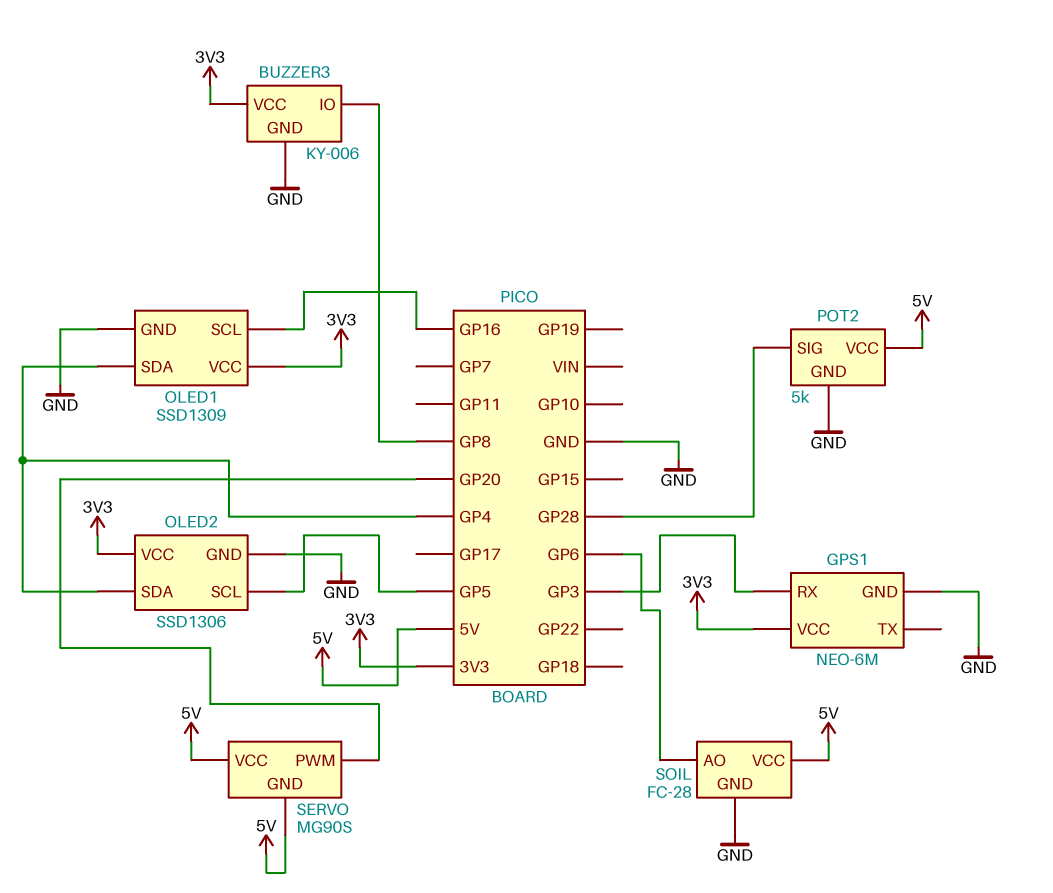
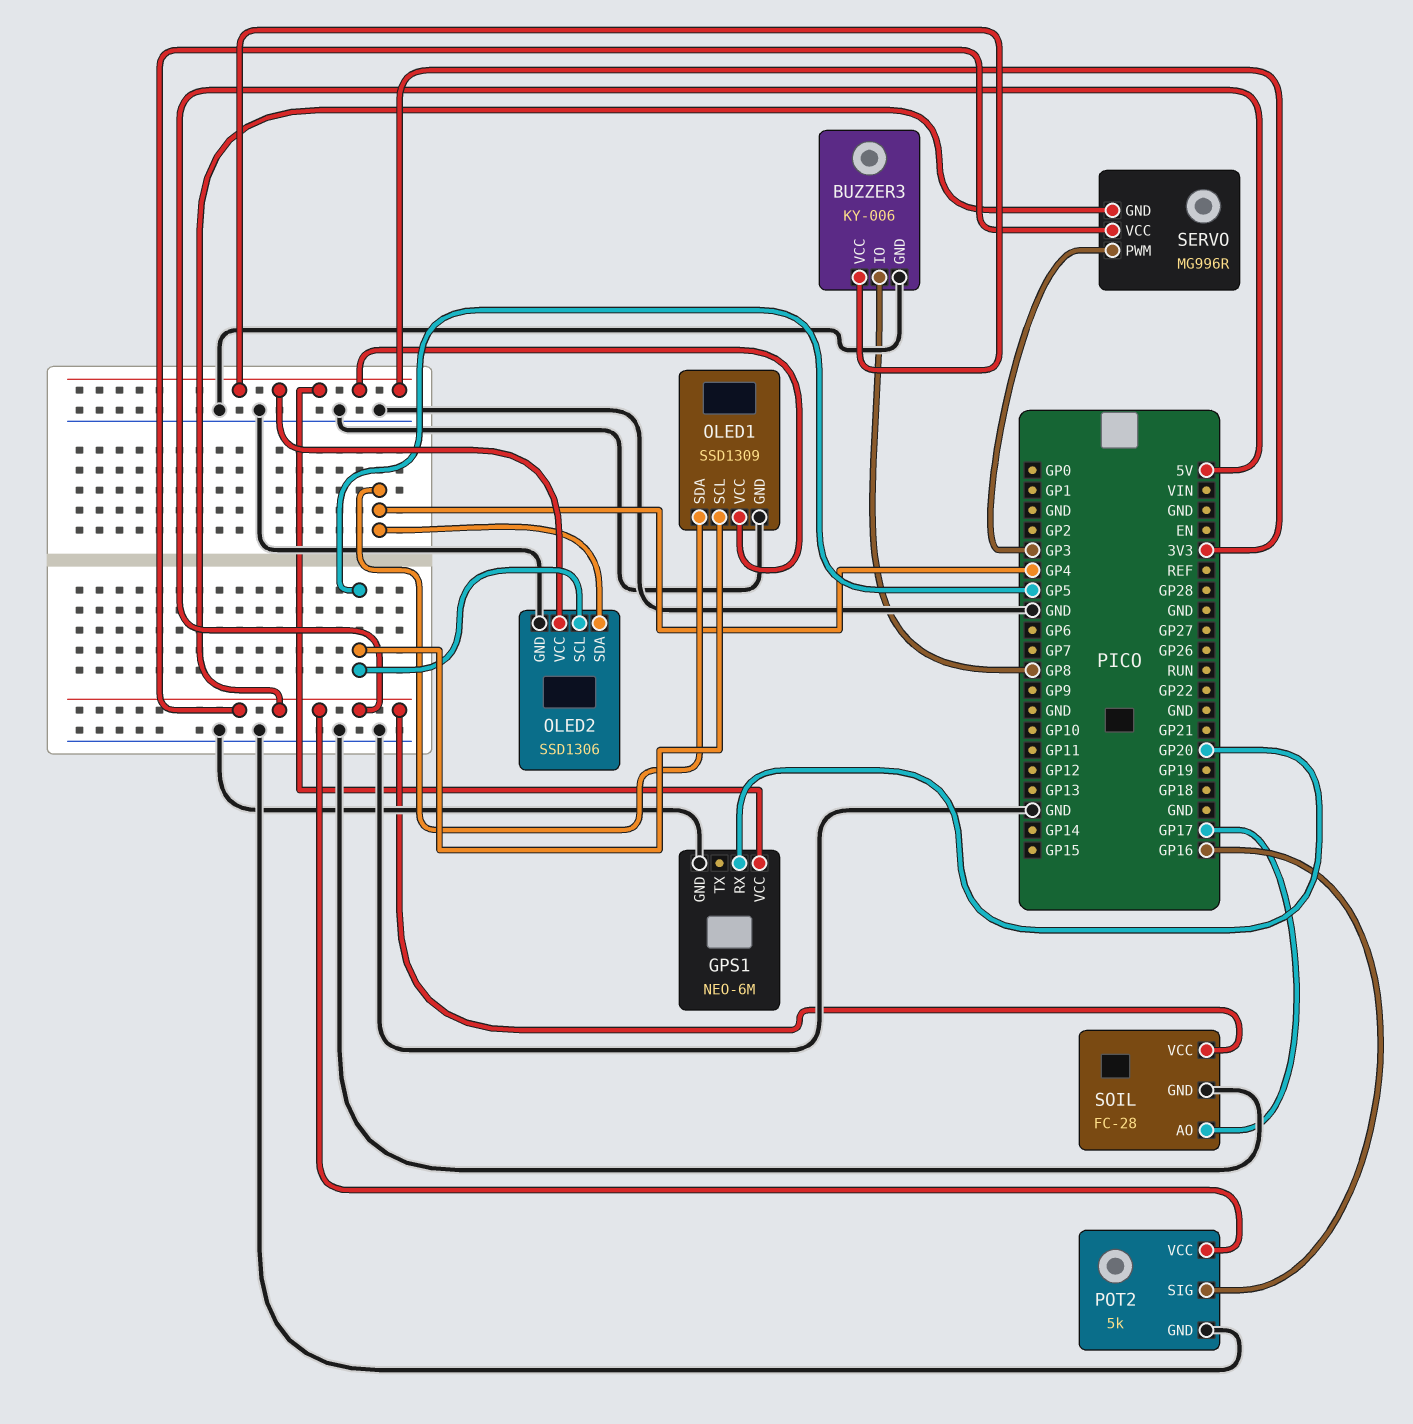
GPS1 pin RX: GP3 -> GP20
OLED1 pin SCL: GP16 -> GP5
POT2 pin SIG: GP28 -> GP16
SERVO: MG90S -> MG996R
SERVO pin PWM: GP20 -> GP3
SOIL pin AO: GP6 -> GP17

